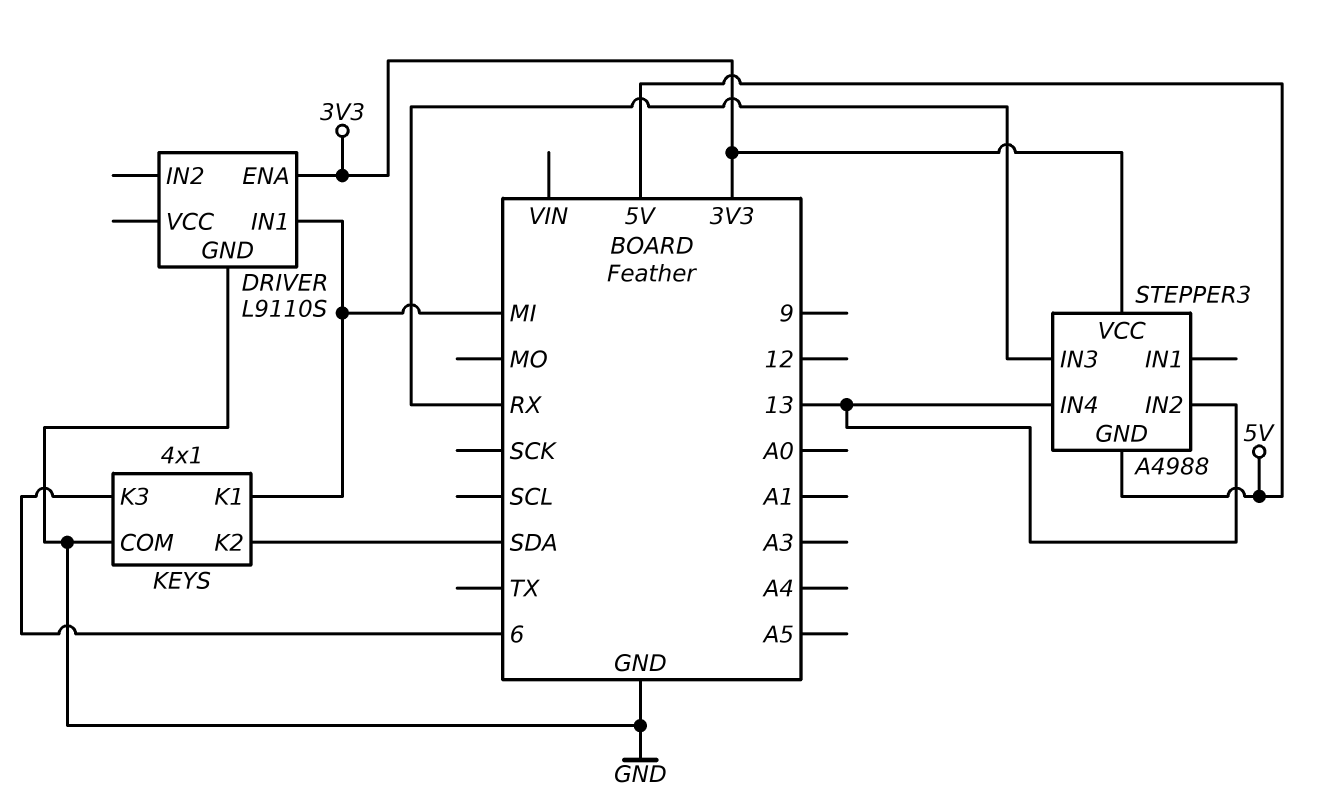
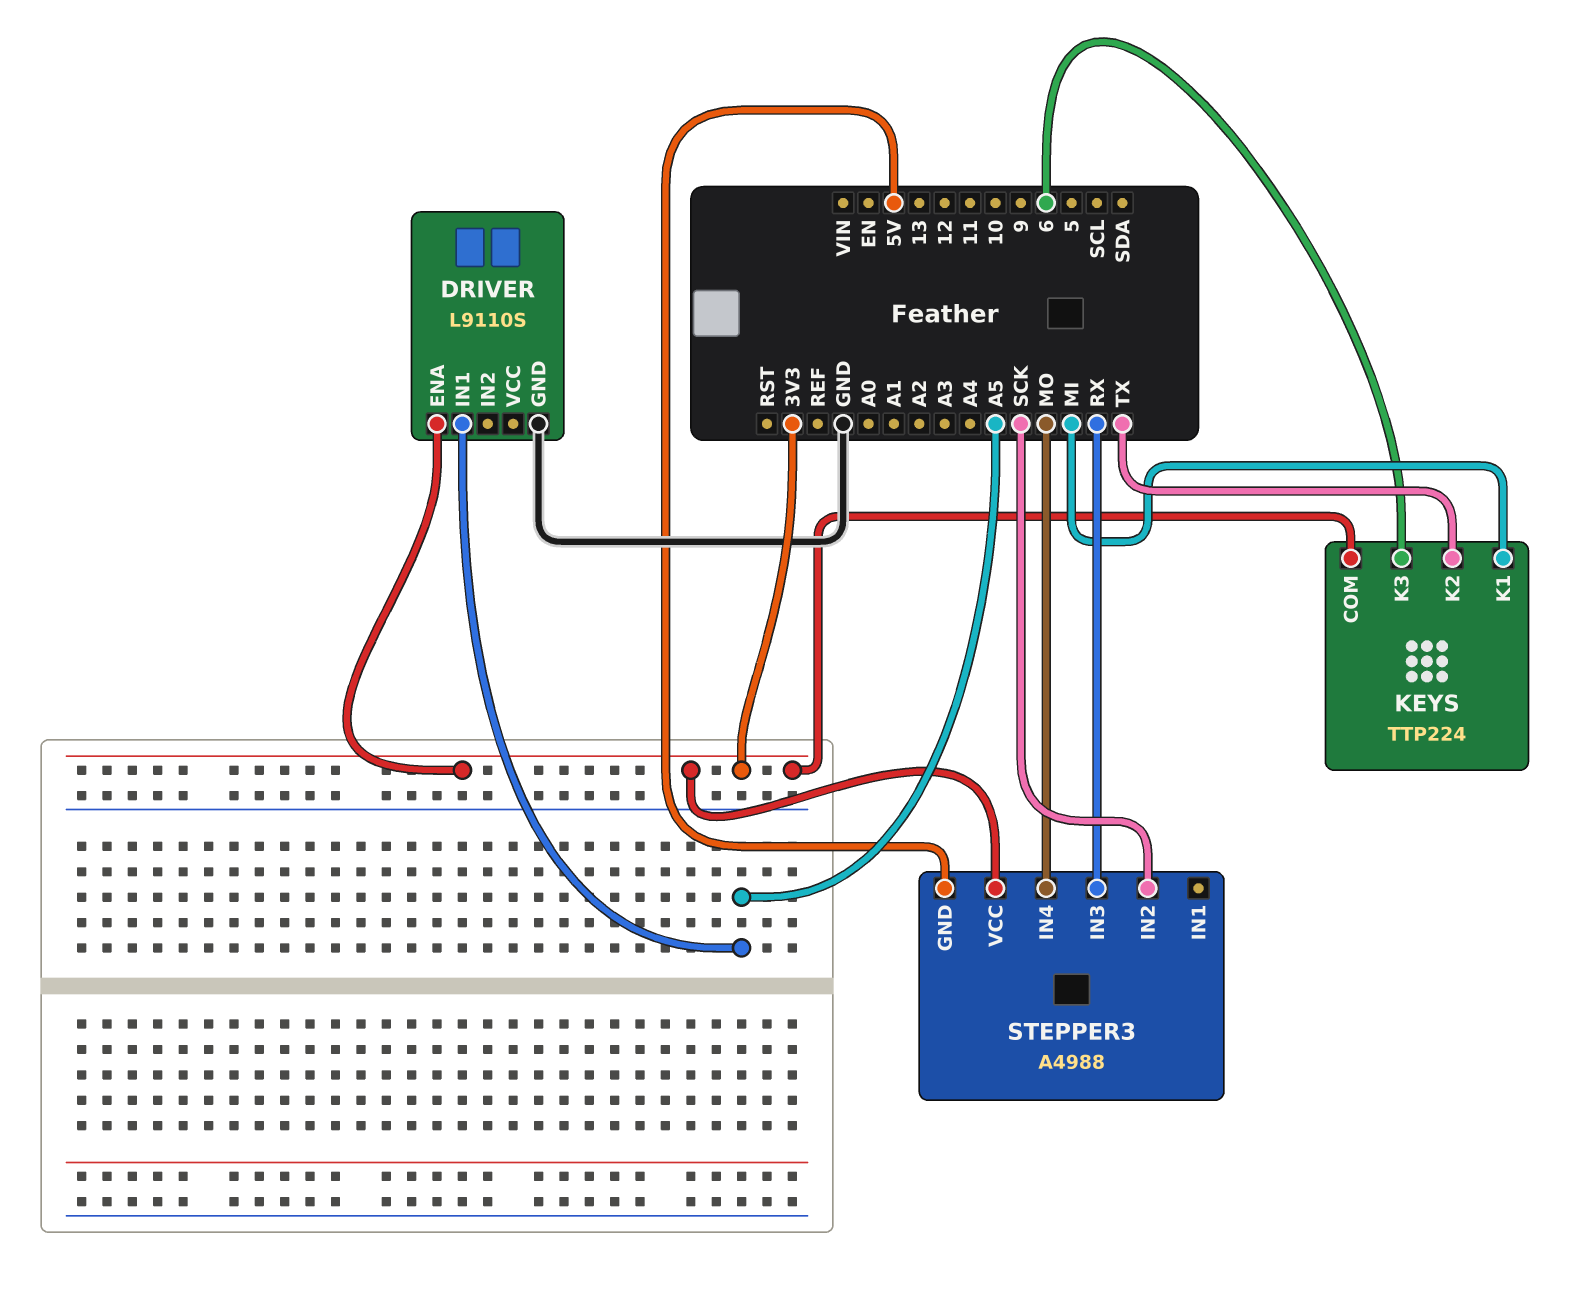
DRIVER pin IN1: MI -> A5
KEYS: 4x1 -> TTP224
KEYS pin COM: GND -> 3V3
KEYS pin K2: SDA -> TX
STEPPER3 pin IN2: 13 -> SCK
STEPPER3 pin IN4: 13 -> MO

